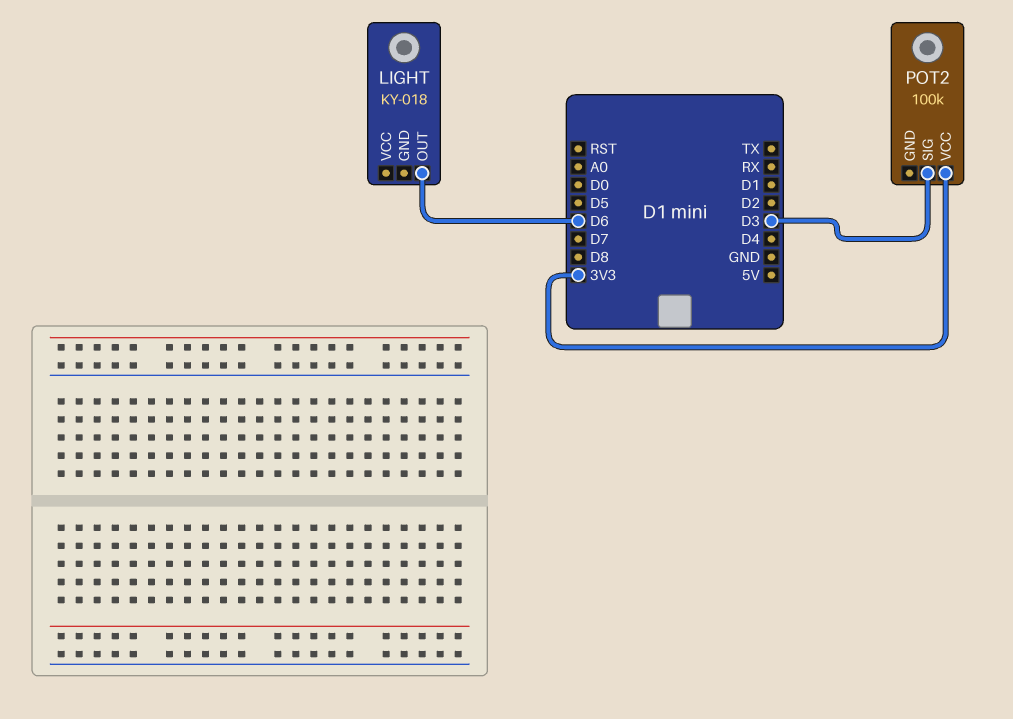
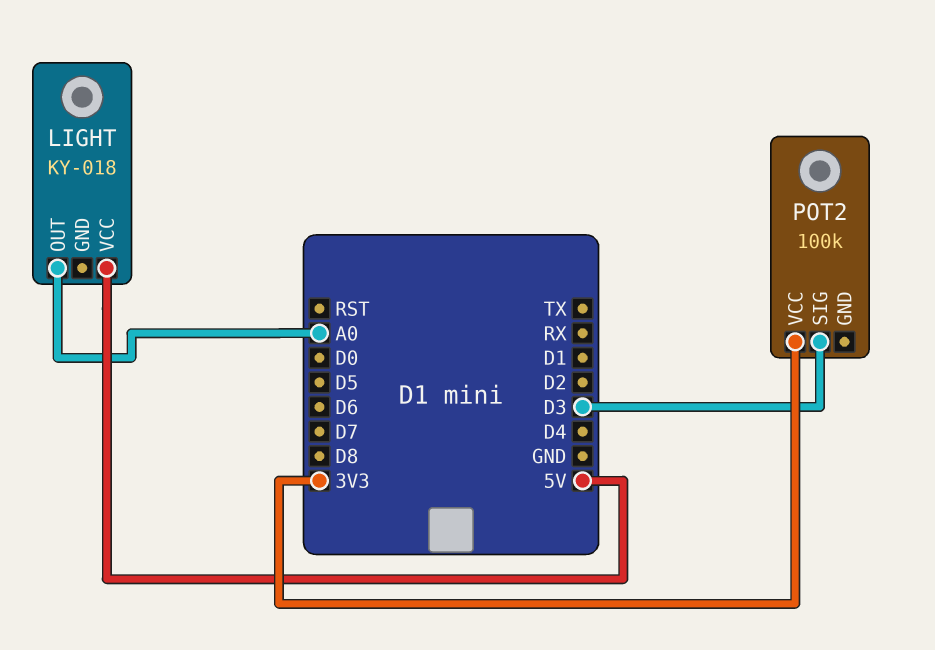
LIGHT pin OUT: D6 -> A0
LIGHT pin VCC: none -> 5V

